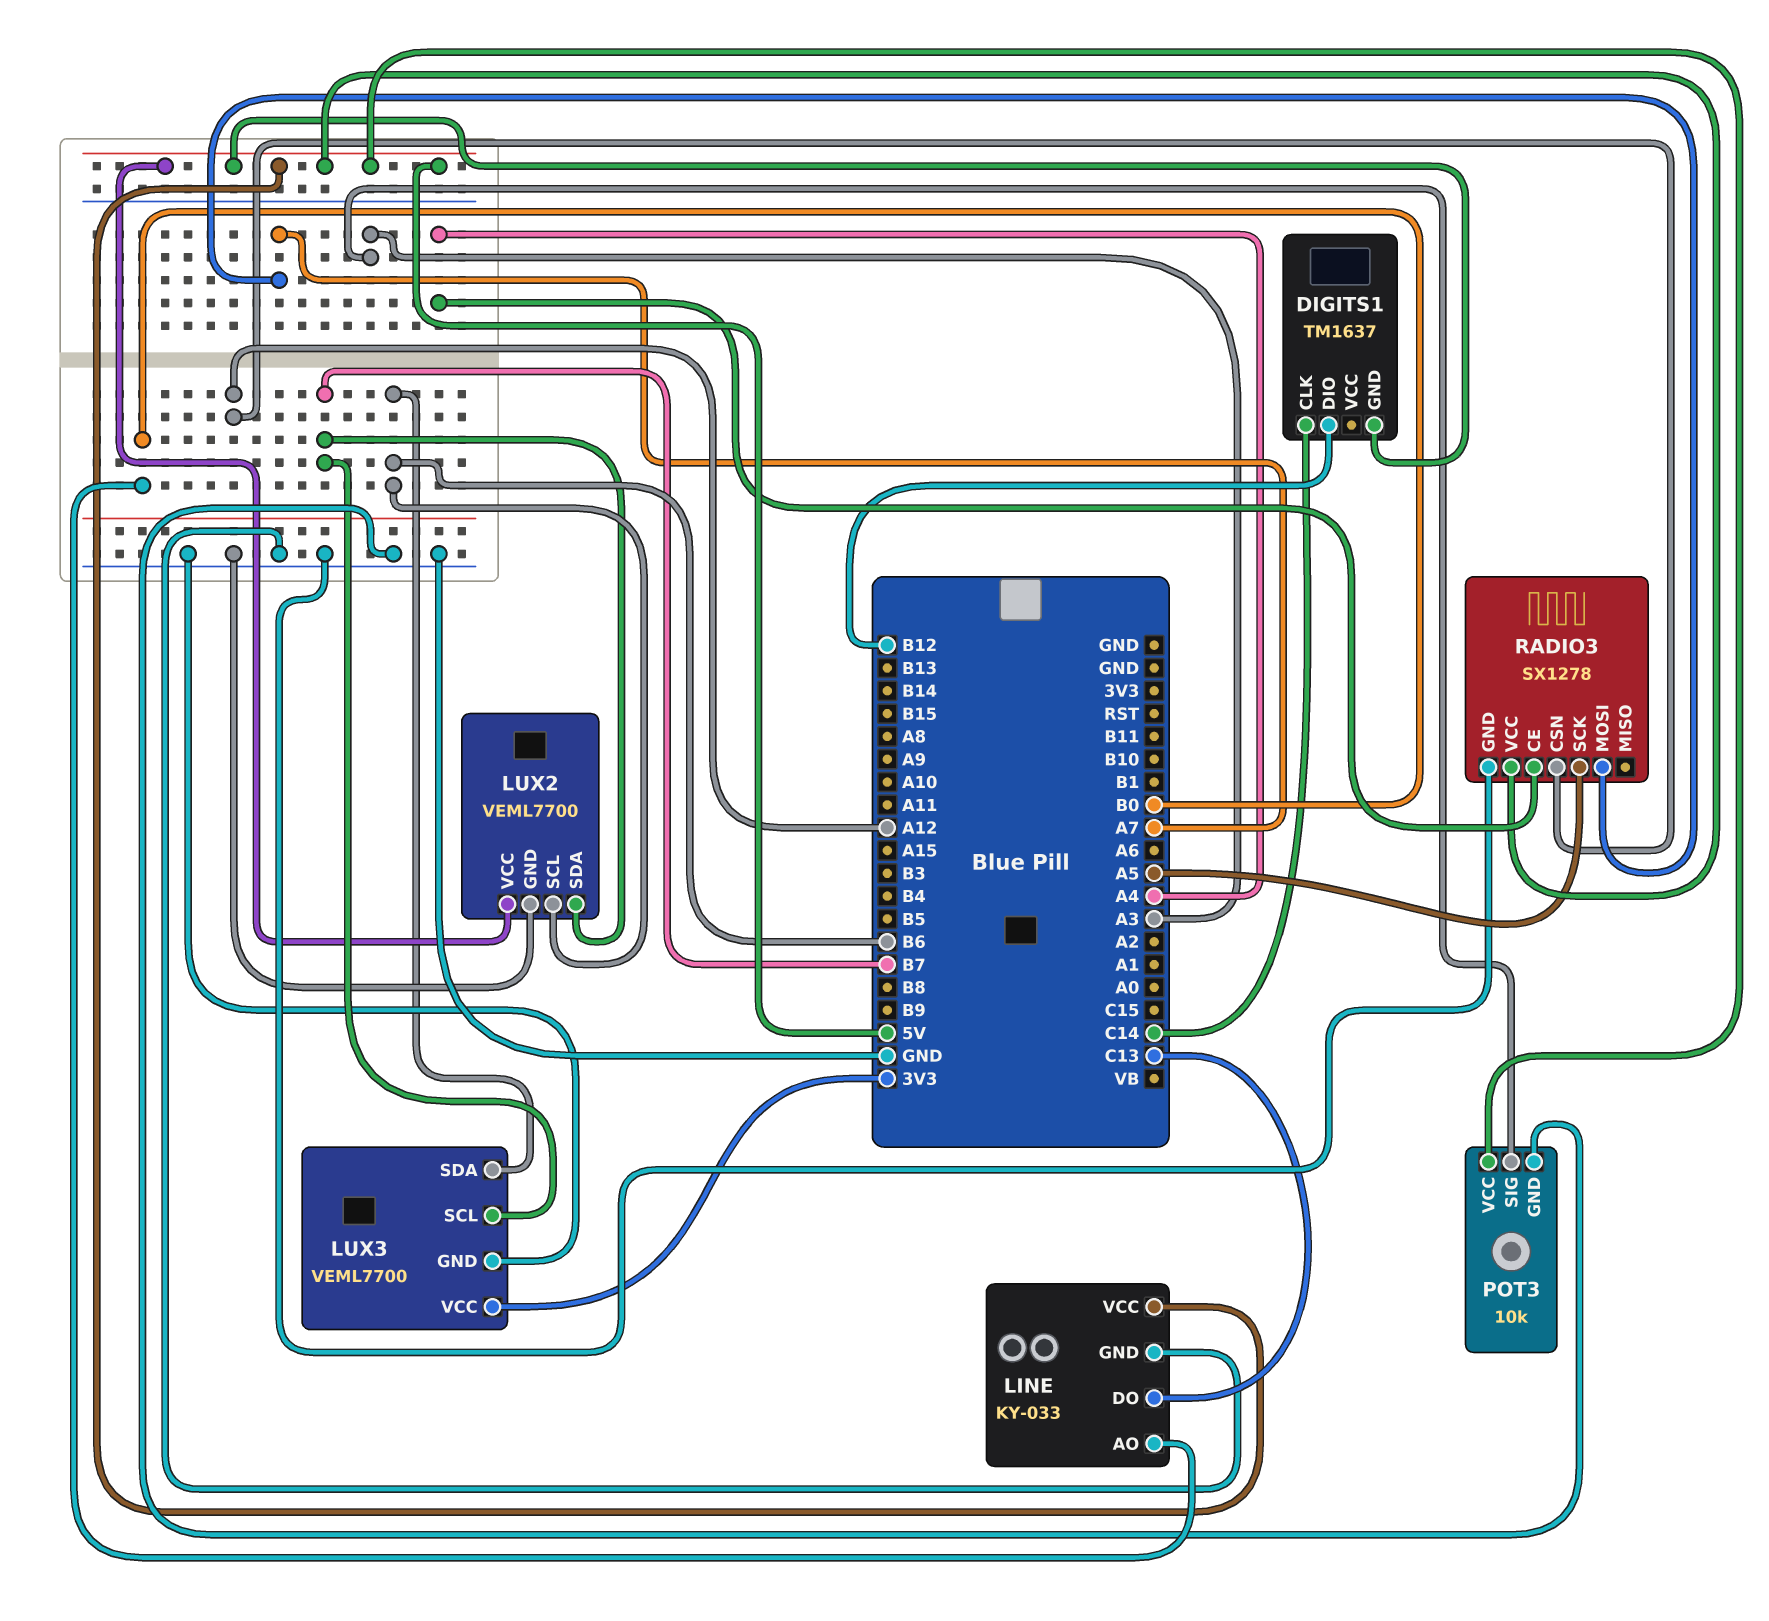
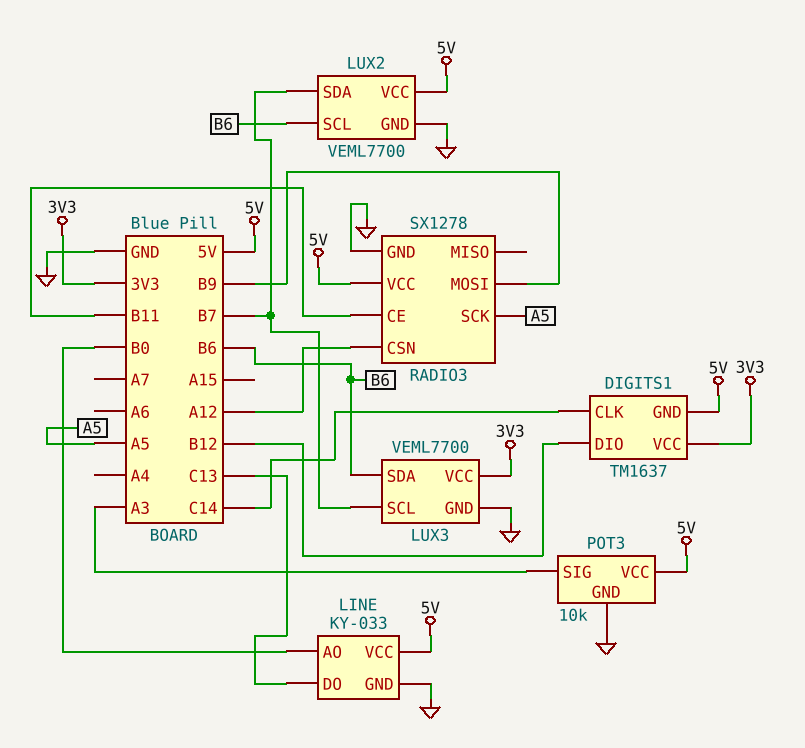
DIGITS1 pin VCC: none -> 3V3
RADIO3 pin CE: A4 -> B11
RADIO3 pin MOSI: A7 -> B9

